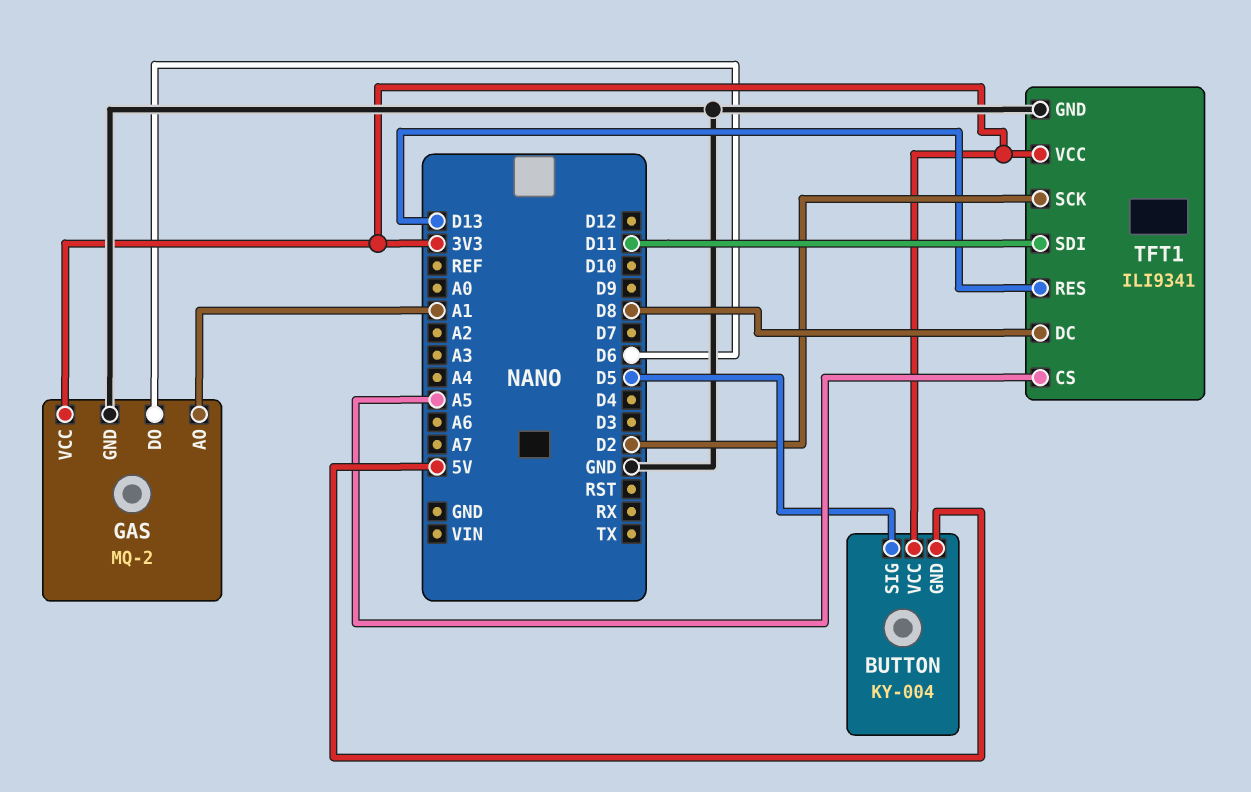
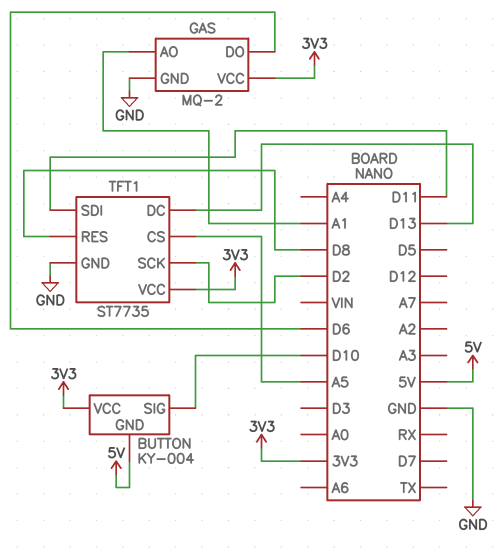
BUTTON pin SIG: D5 -> D10
TFT1: ILI9341 -> ST7735
TFT1 pin DC: D8 -> D13
TFT1 pin RES: D13 -> D8

